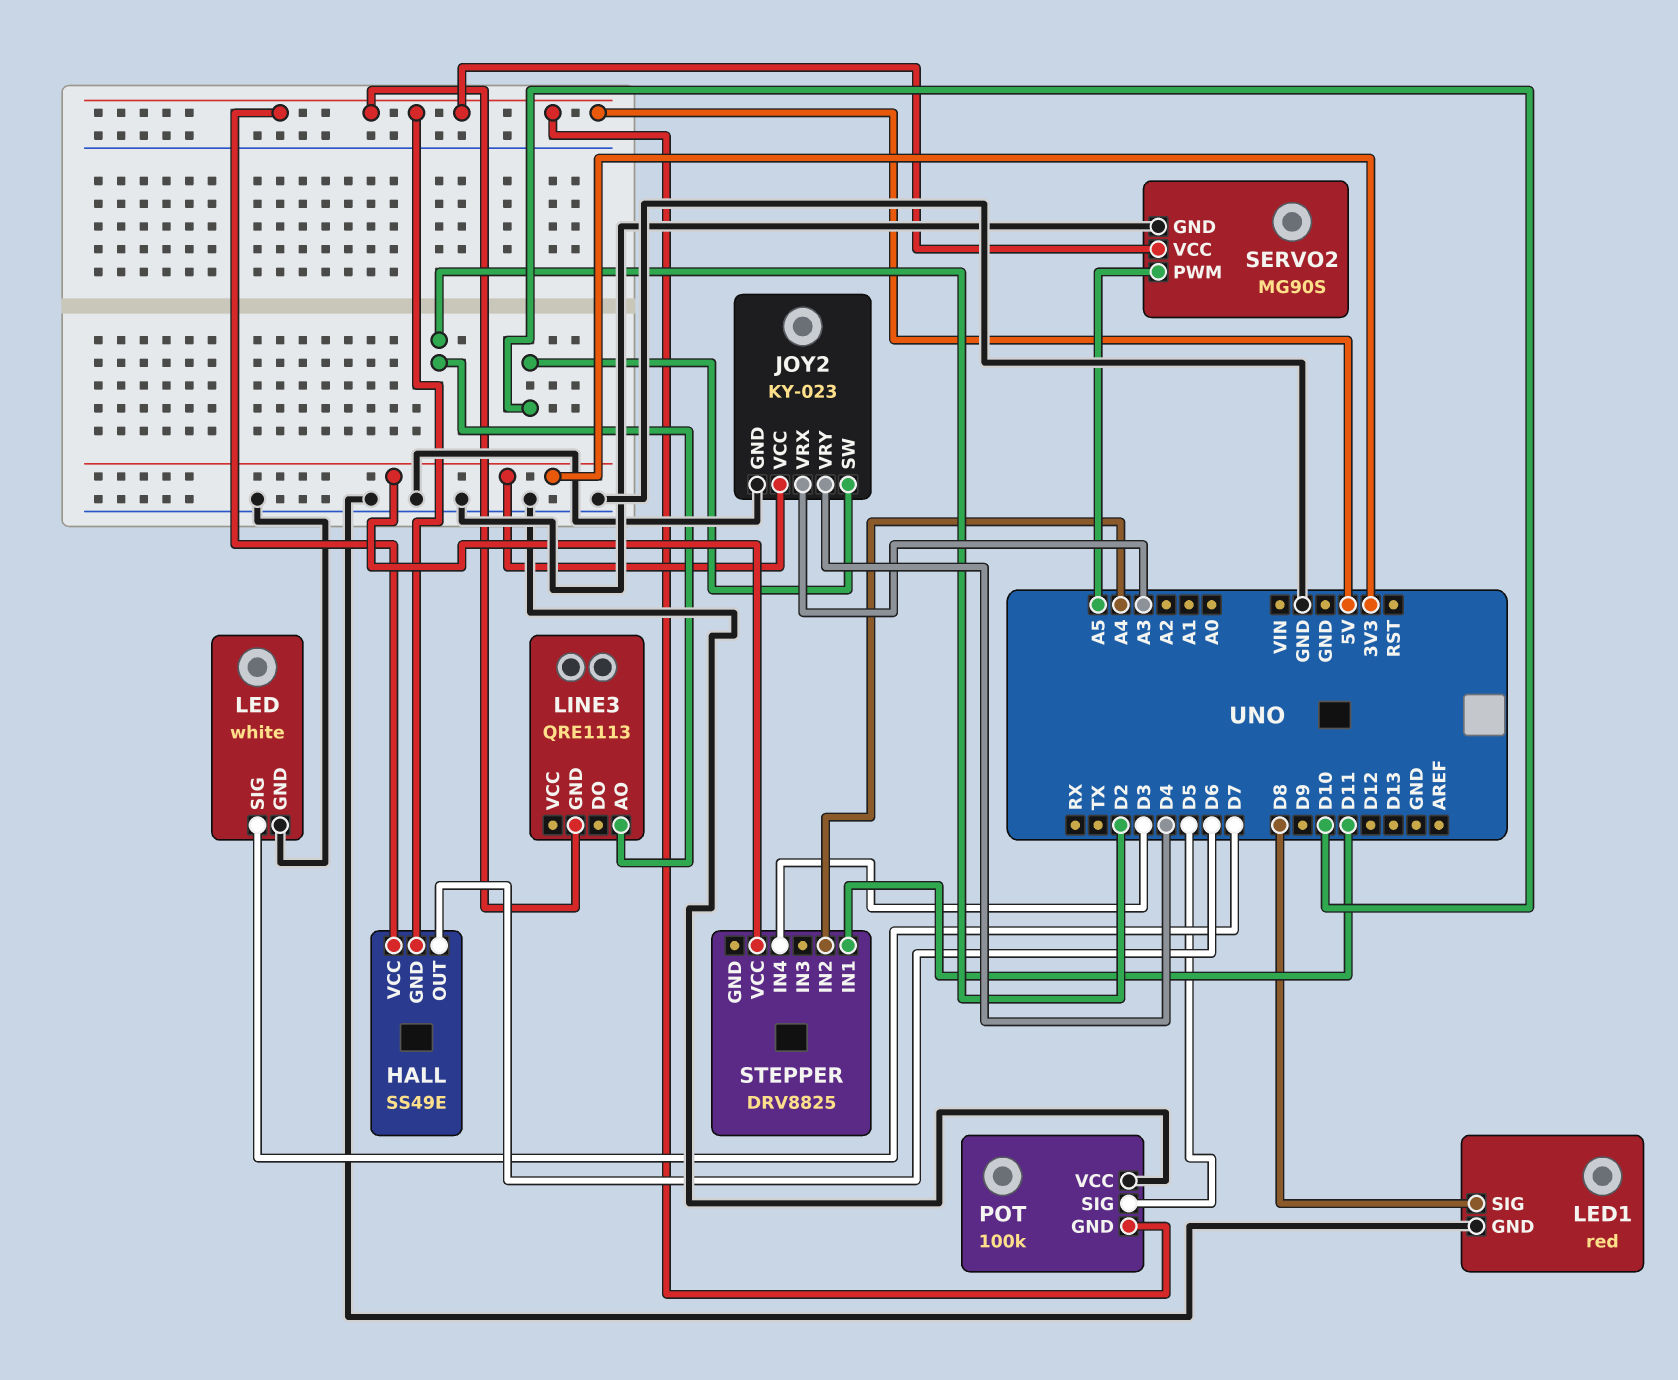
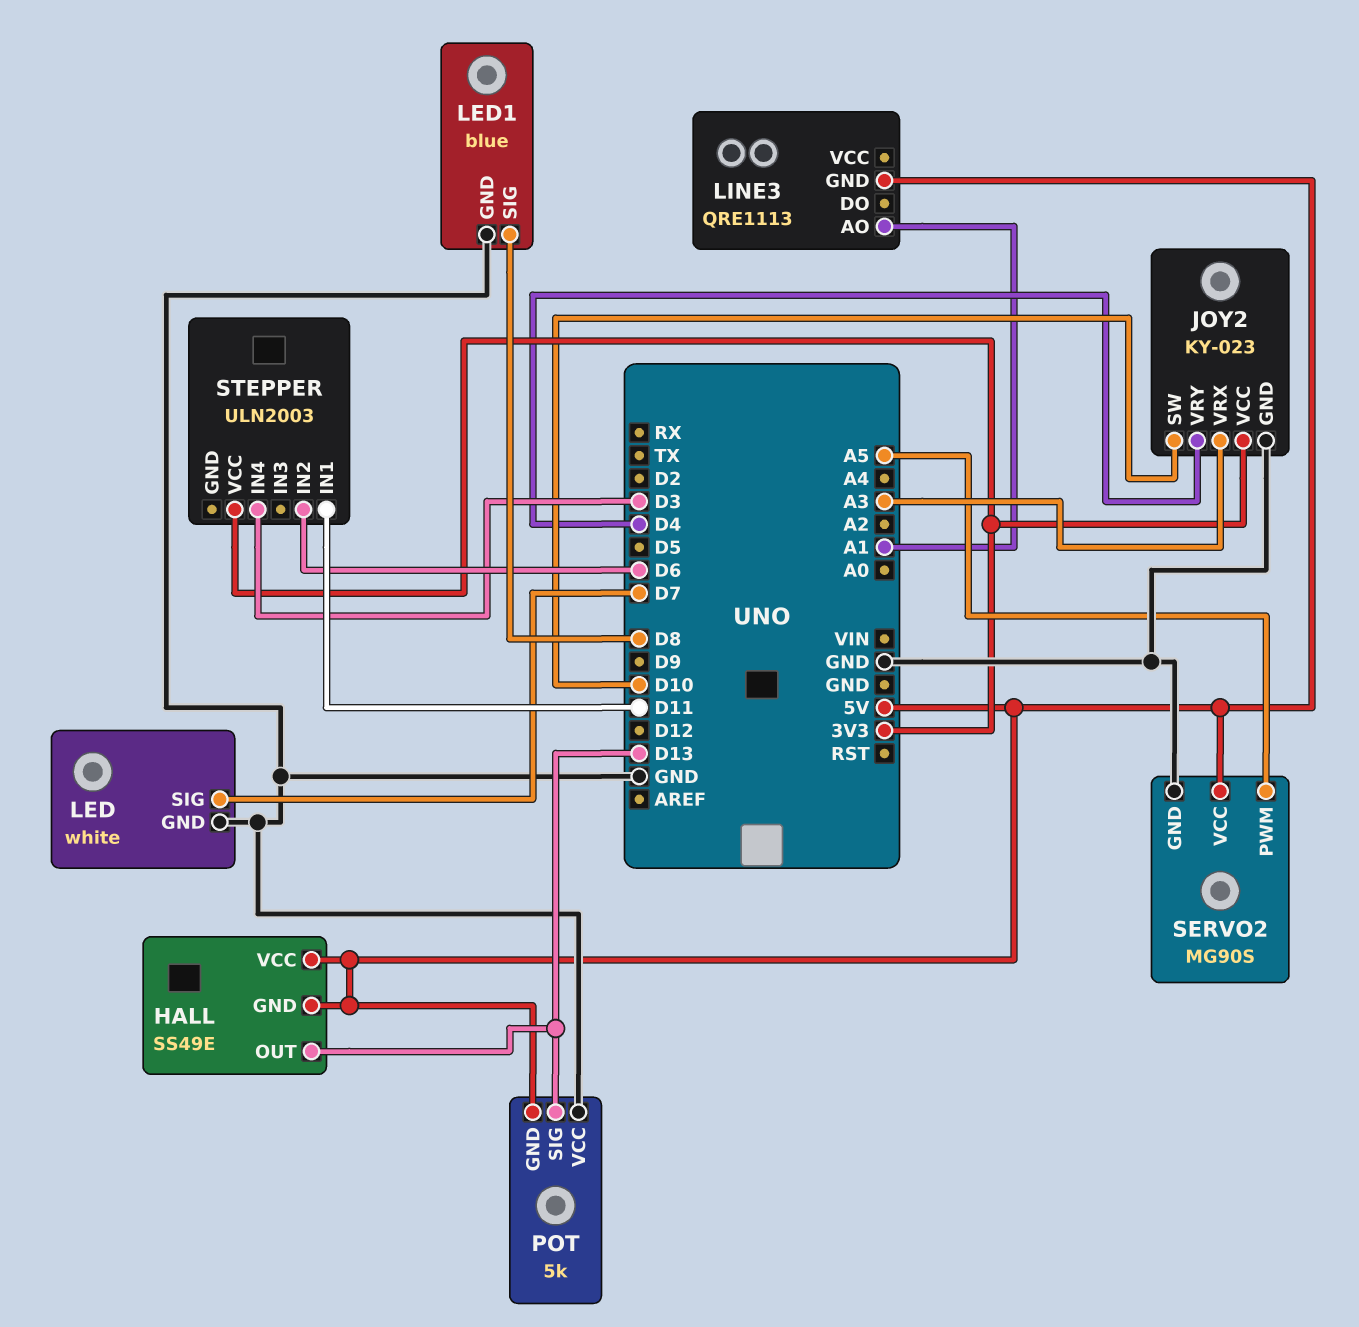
HALL pin OUT: D6 -> D13
LED1: red -> blue
LINE3 pin AO: D2 -> A1
POT: 100k -> 5k
POT pin SIG: D5 -> D13
STEPPER: DRV8825 -> ULN2003
STEPPER pin IN2: A4 -> D6

